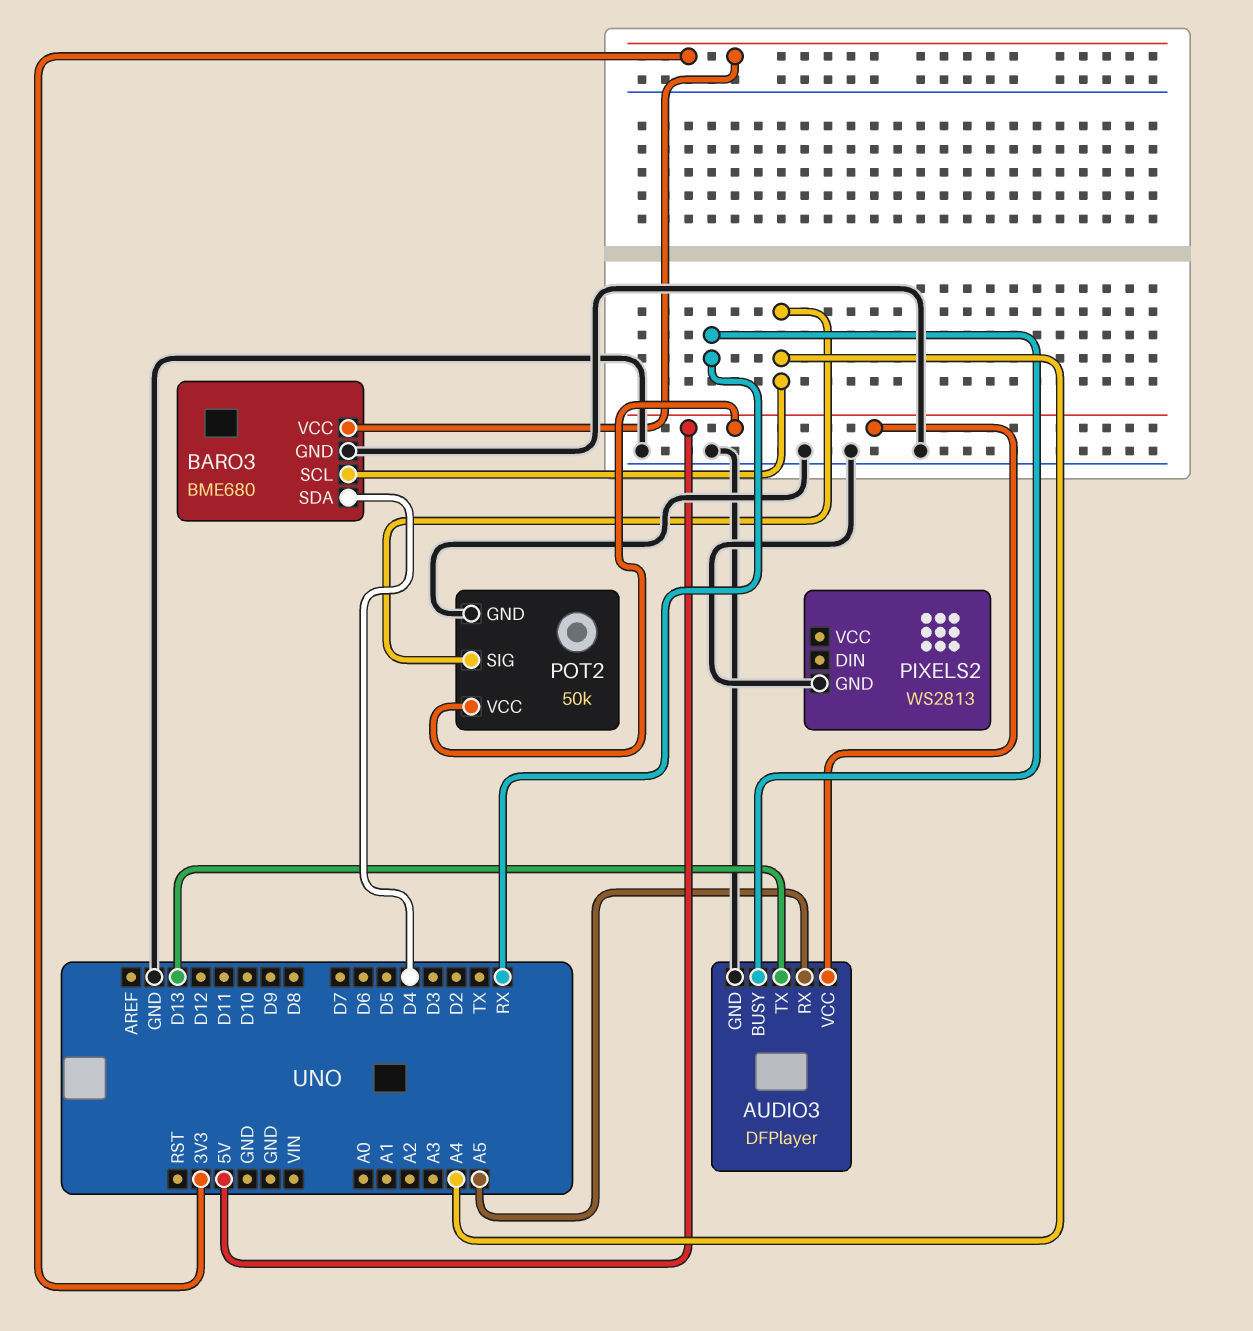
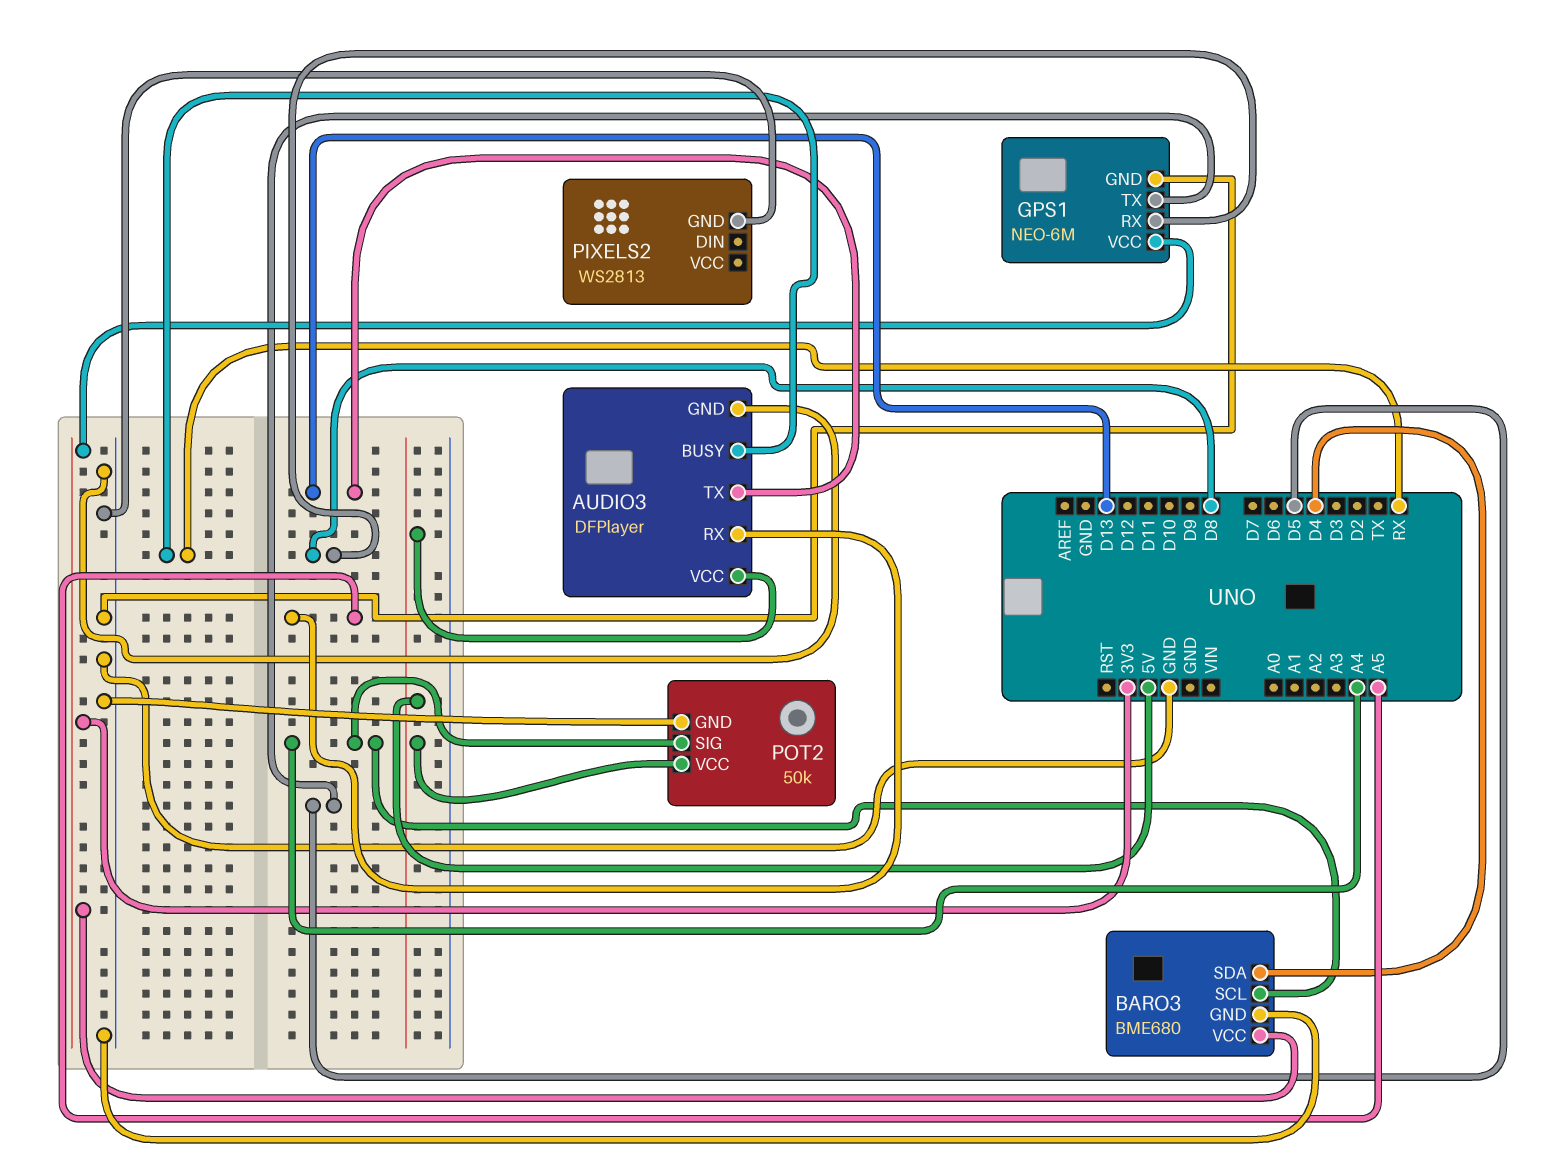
GPS1: none -> NEO-6M
GPS1 pin GND: none -> GND
GPS1 pin RX: none -> D8
GPS1 pin TX: none -> D5
GPS1 pin VCC: none -> 3V3

